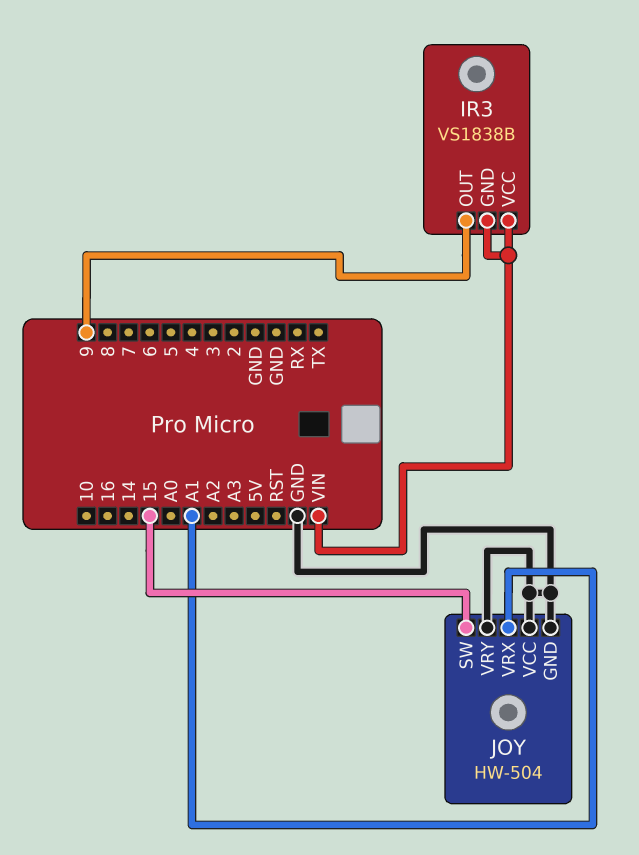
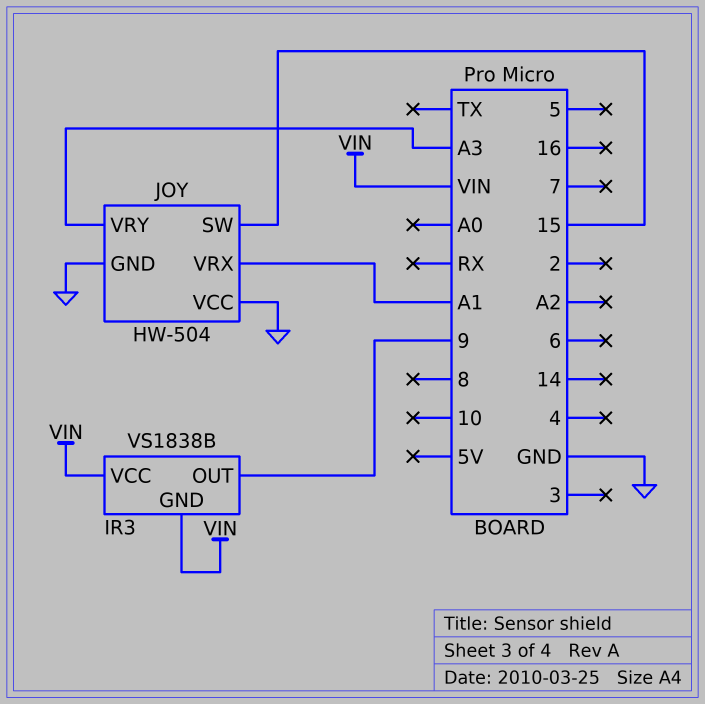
JOY pin VRY: GND -> A3

